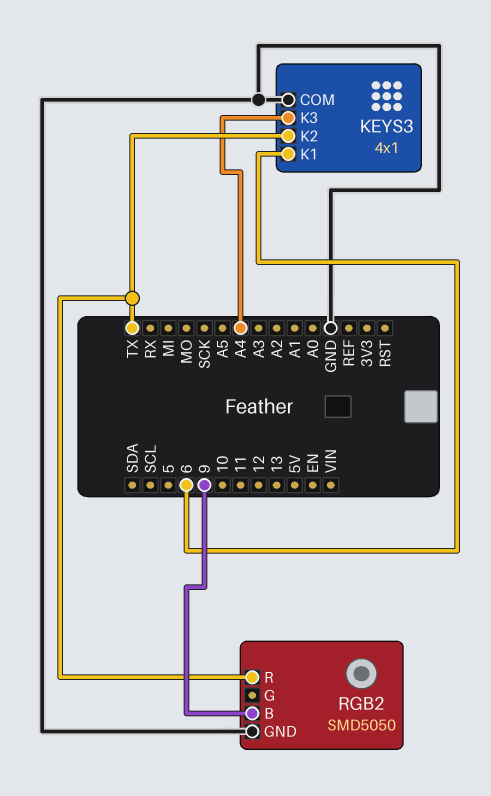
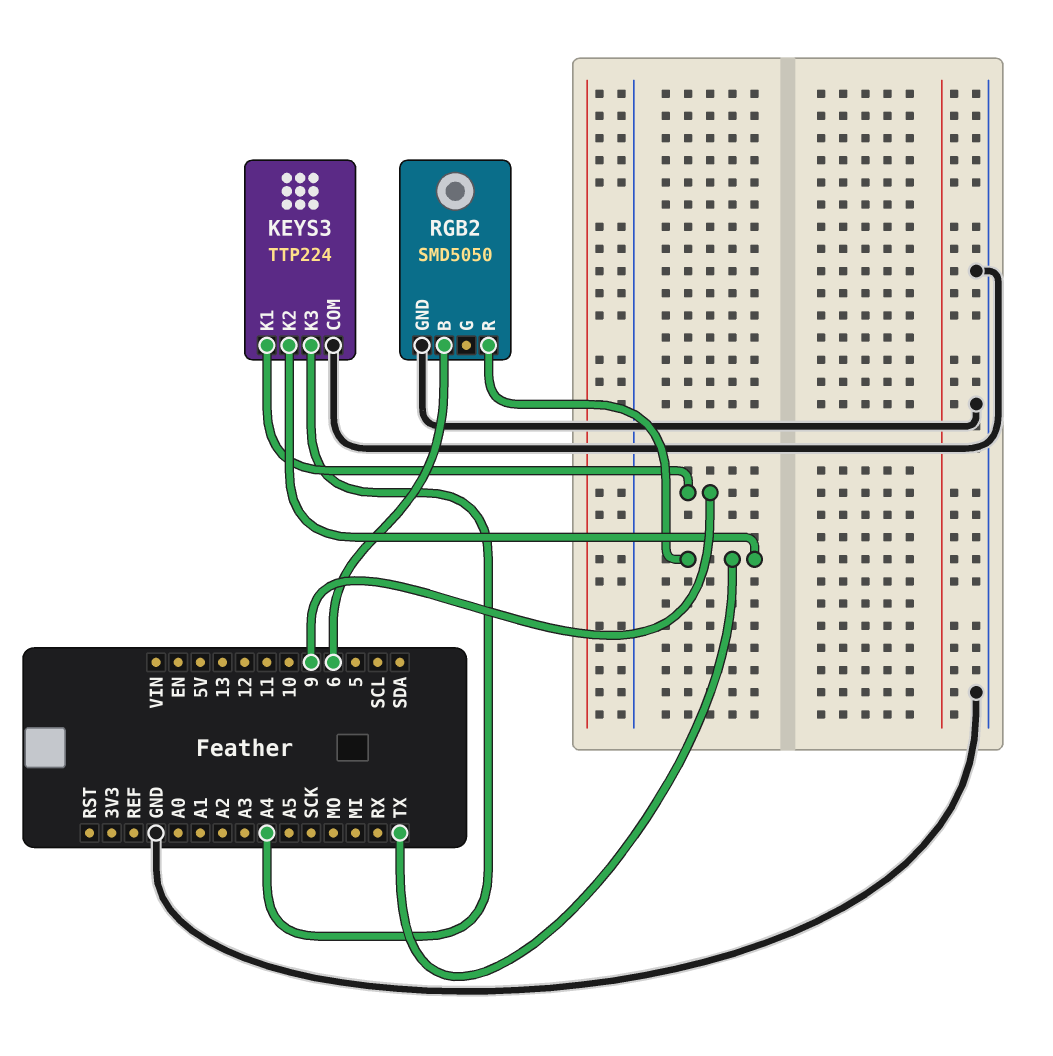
KEYS3: 4x1 -> TTP224
KEYS3 pin K1: 6 -> 9
RGB2 pin B: 9 -> 6

